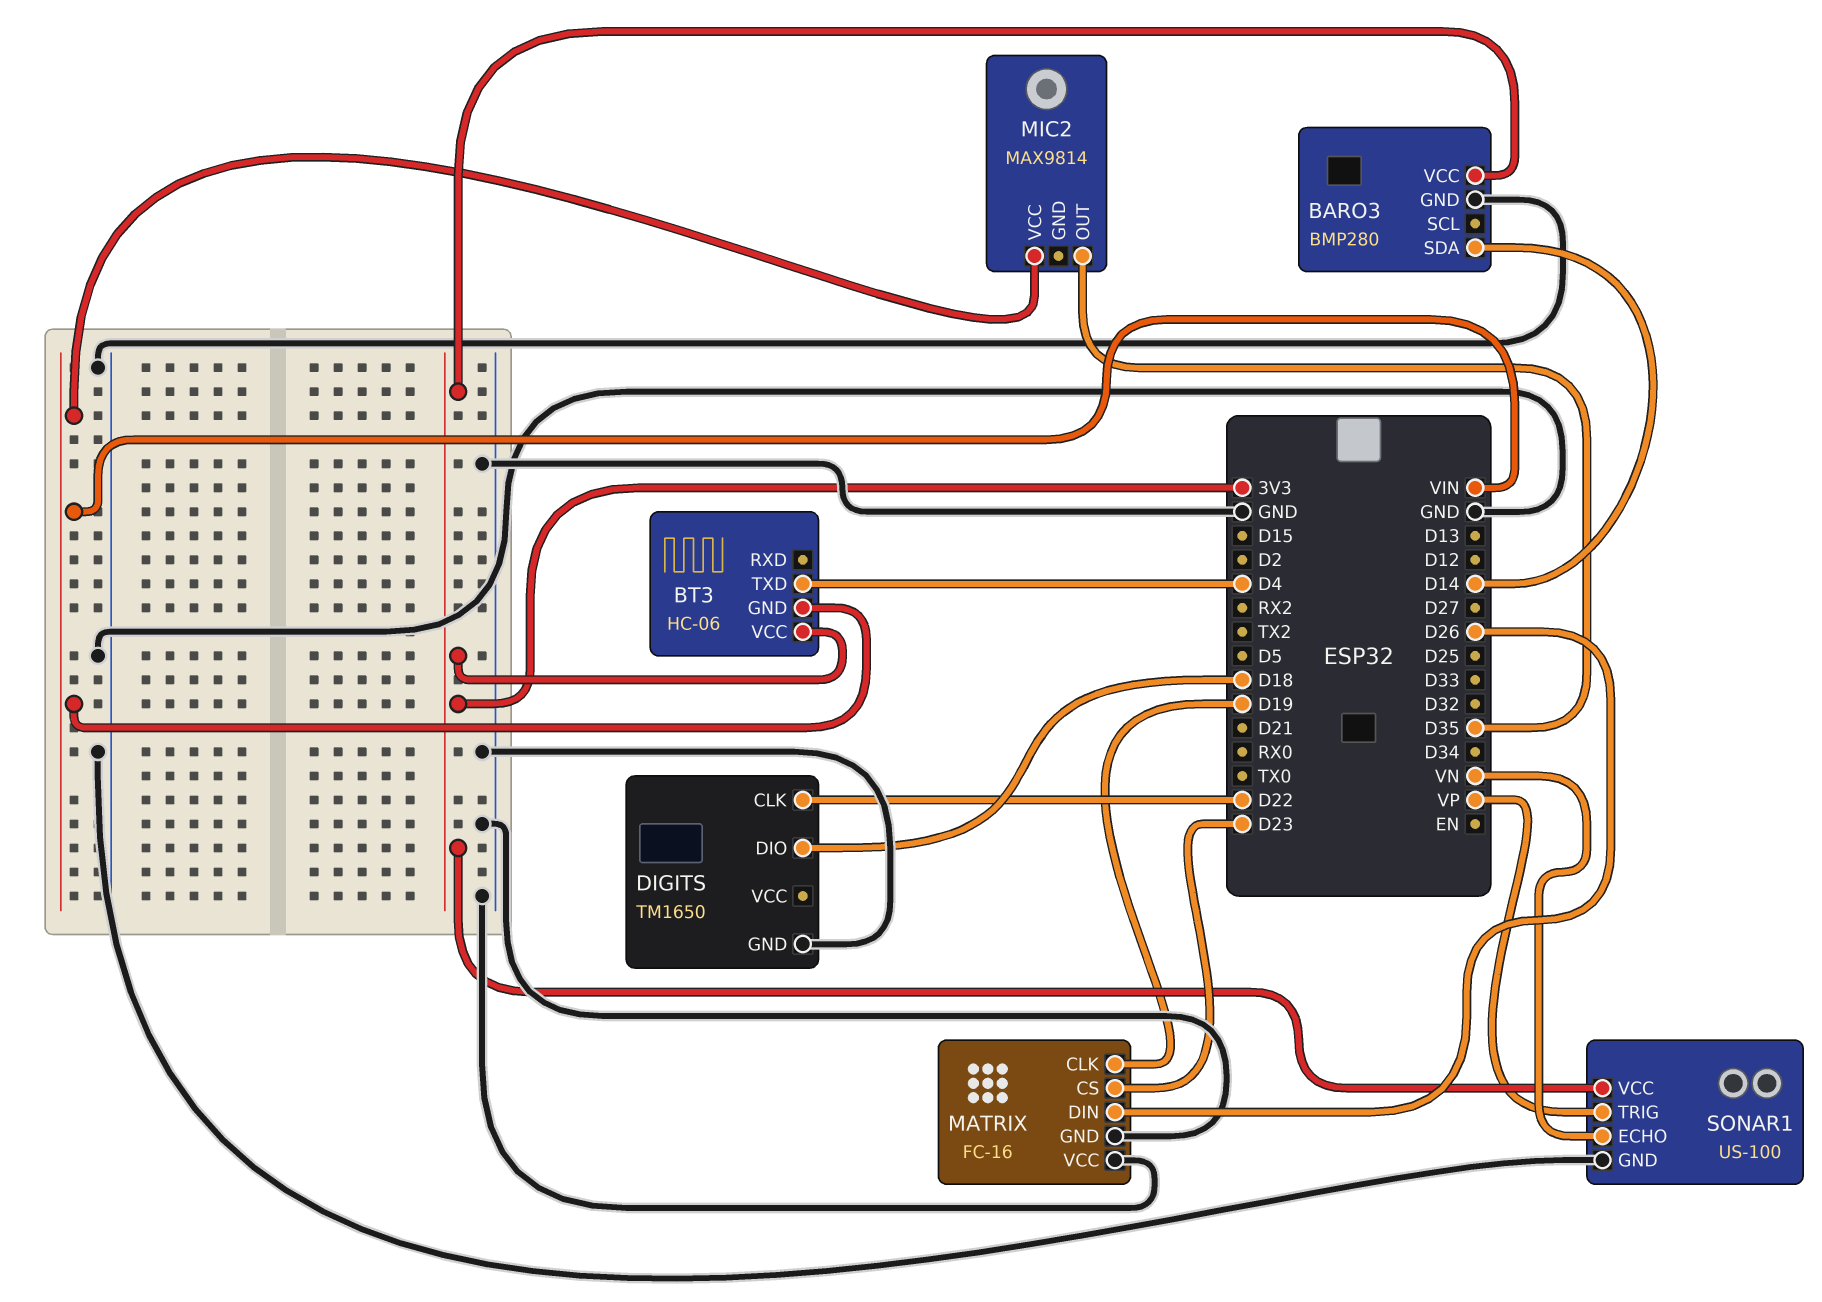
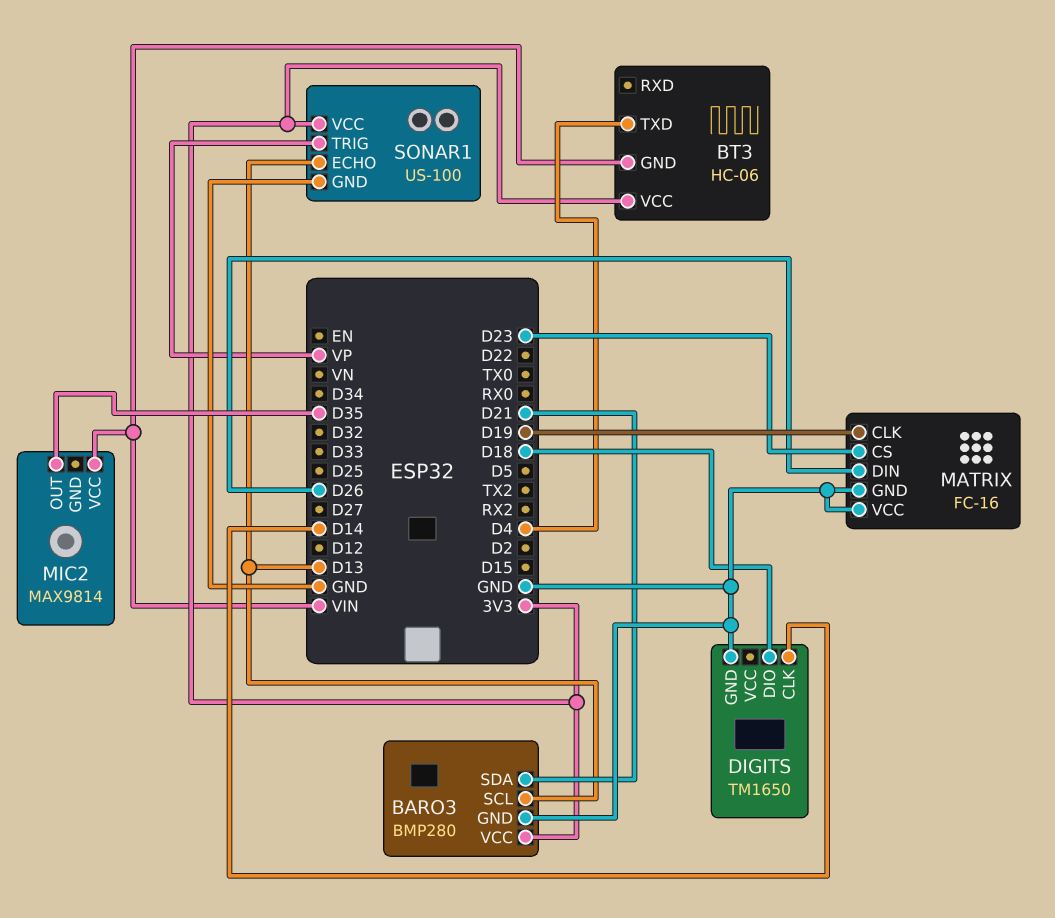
BARO3 pin SCL: none -> D13
BARO3 pin SDA: D14 -> D21
DIGITS pin CLK: D22 -> D14
SONAR1 pin ECHO: VN -> D13

